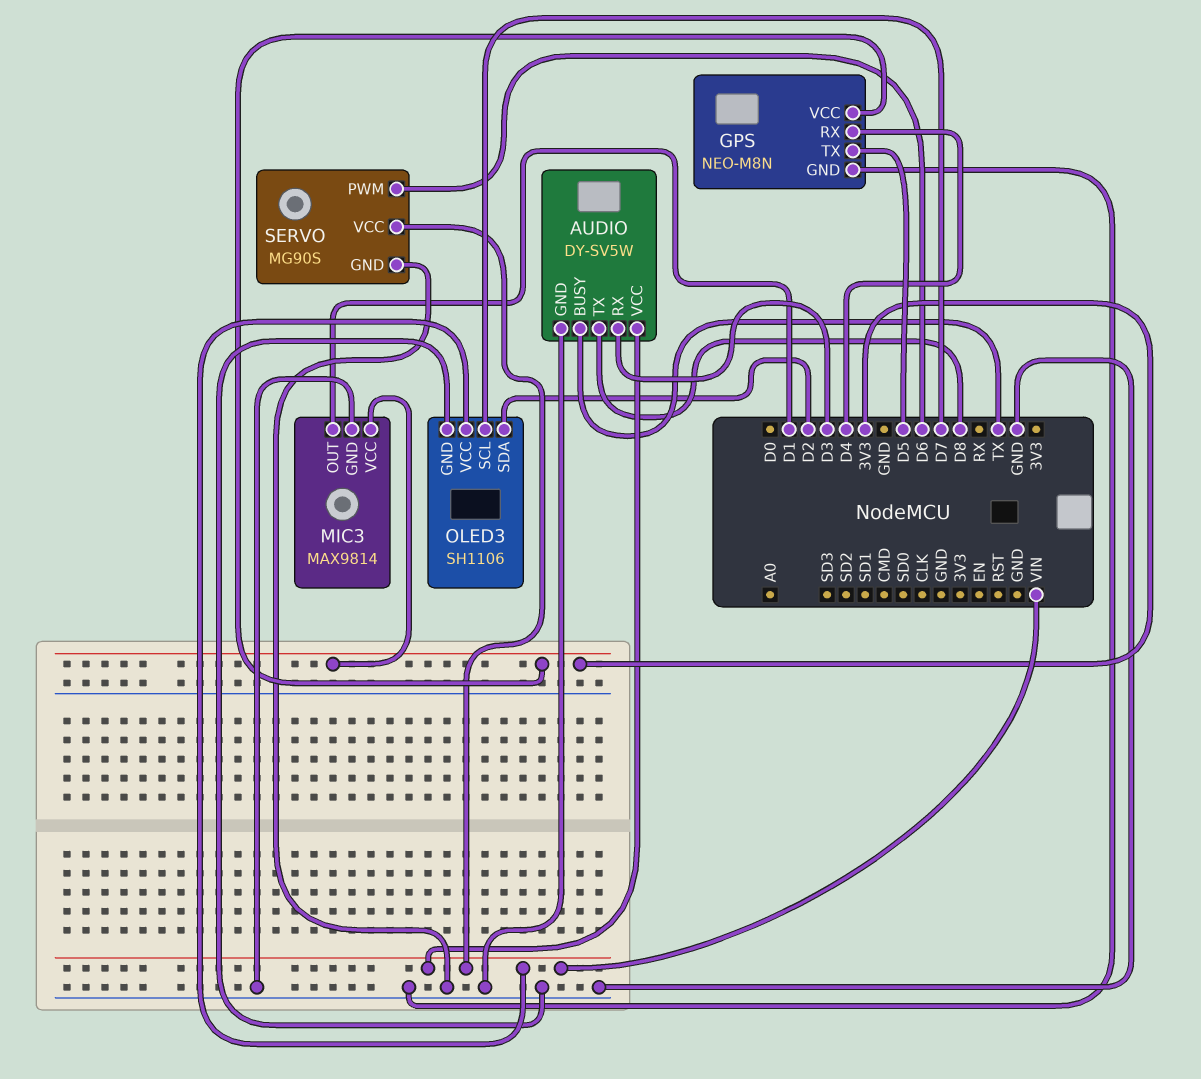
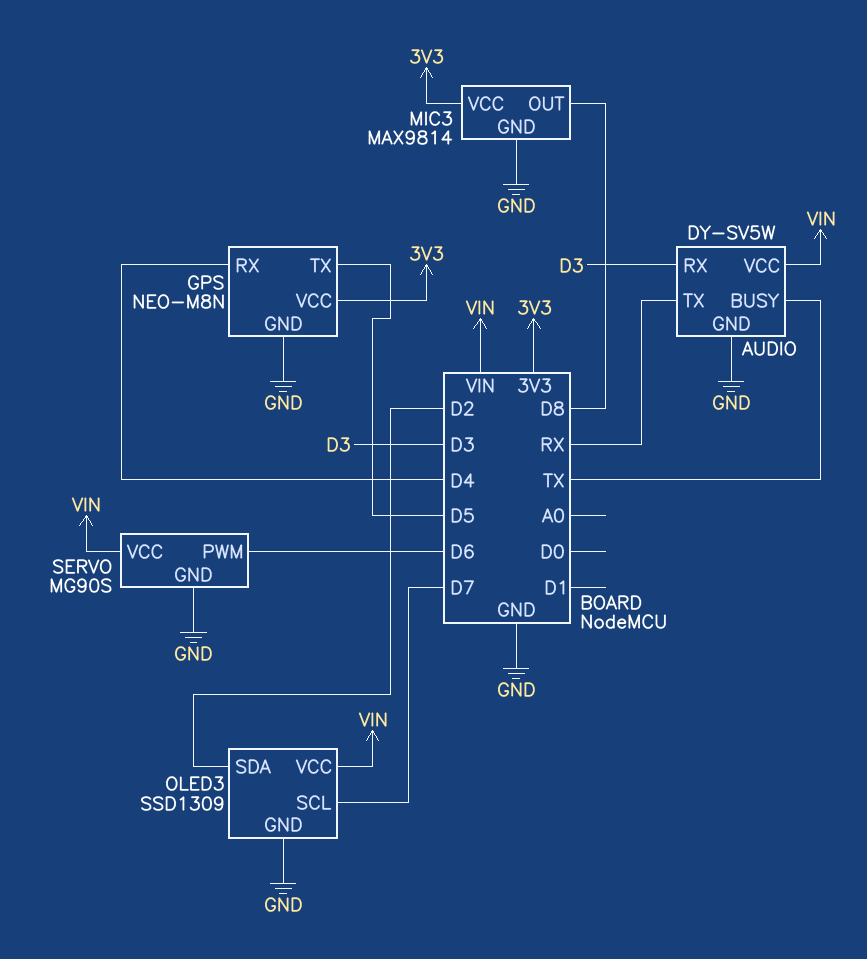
AUDIO pin TX: D8 -> RX
MIC3 pin OUT: D1 -> D8
OLED3: SH1106 -> SSD1309

